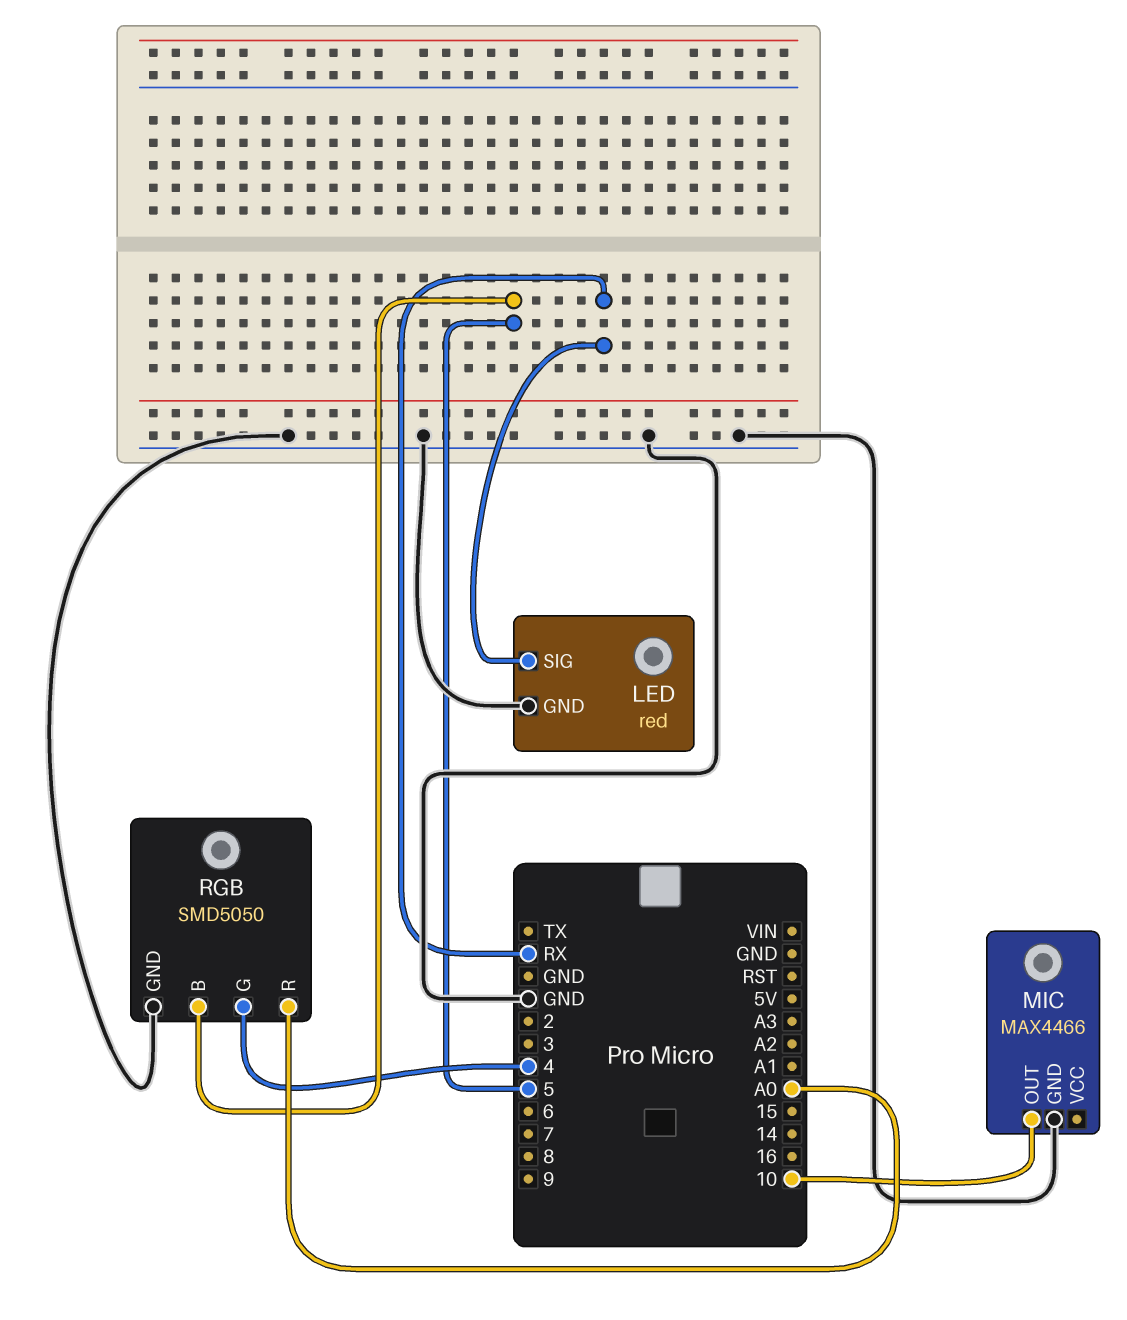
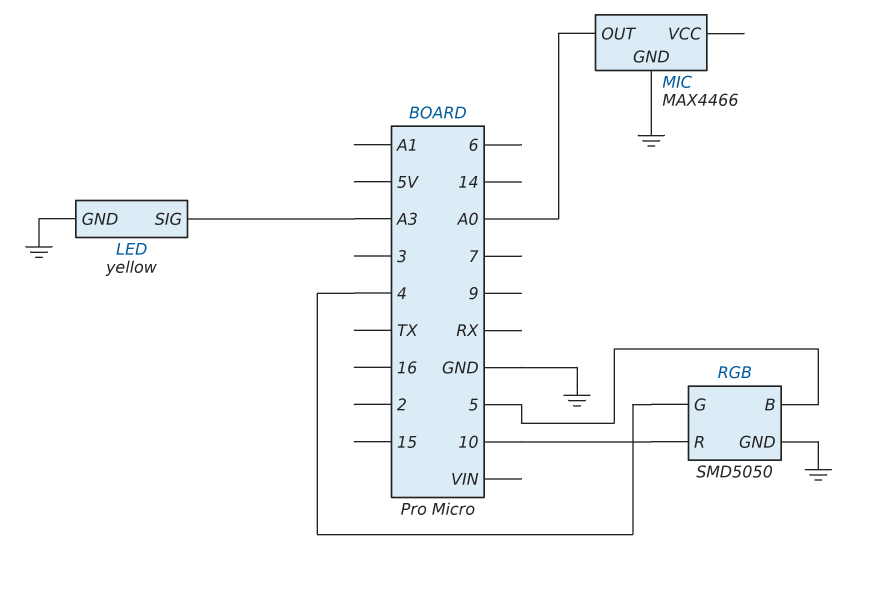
LED: red -> yellow
LED pin SIG: RX -> A3
MIC pin OUT: 10 -> A0
RGB pin R: A0 -> 10

